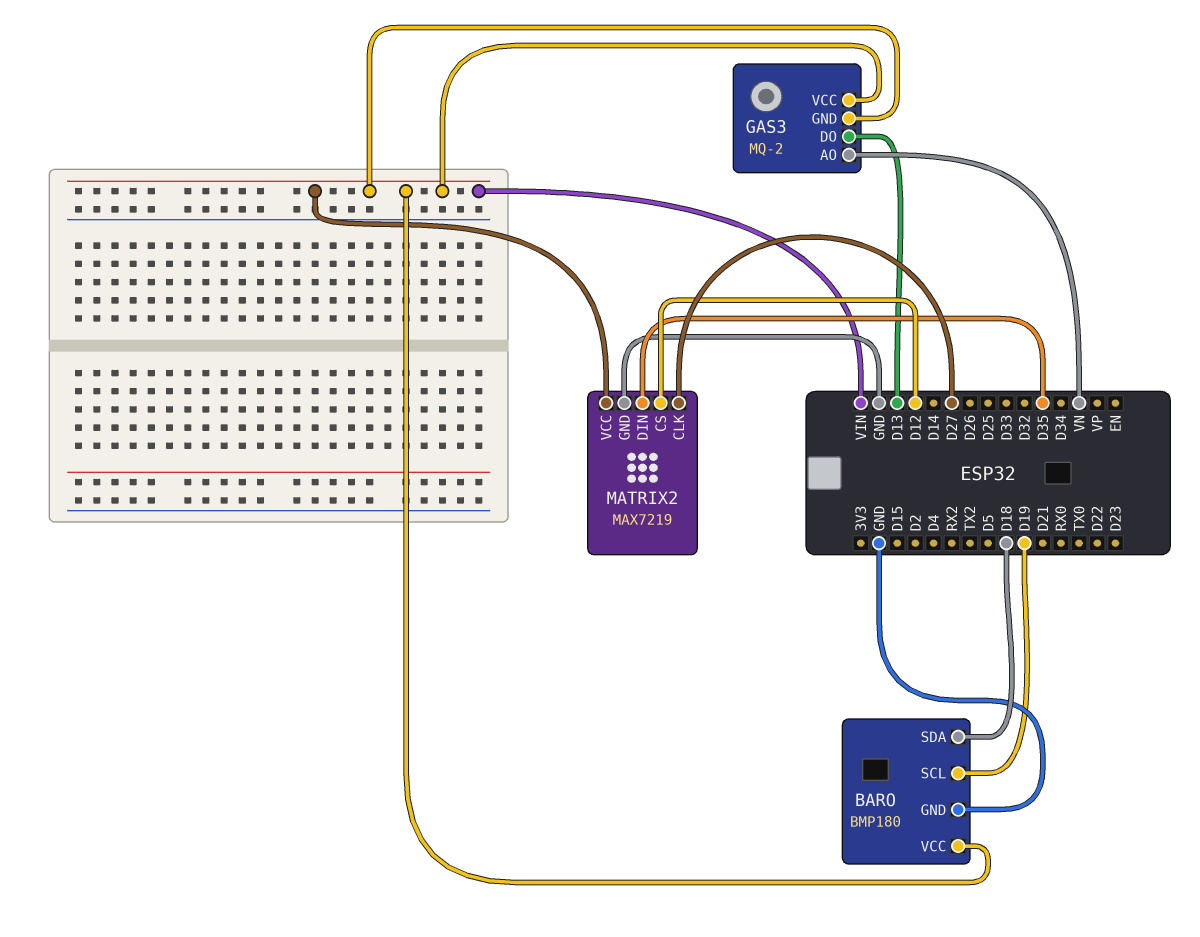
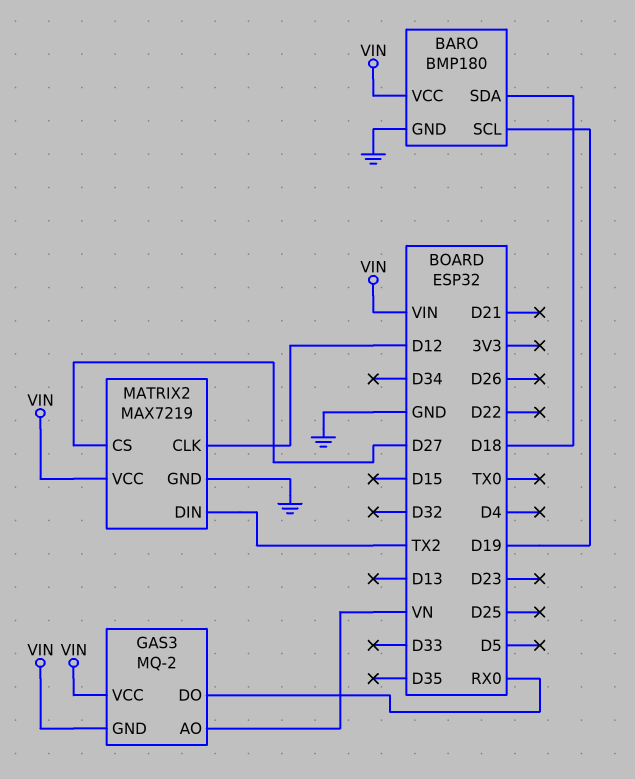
GAS3 pin DO: D13 -> RX0
MATRIX2 pin CLK: D27 -> D12
MATRIX2 pin CS: D12 -> D27
MATRIX2 pin DIN: D35 -> TX2

